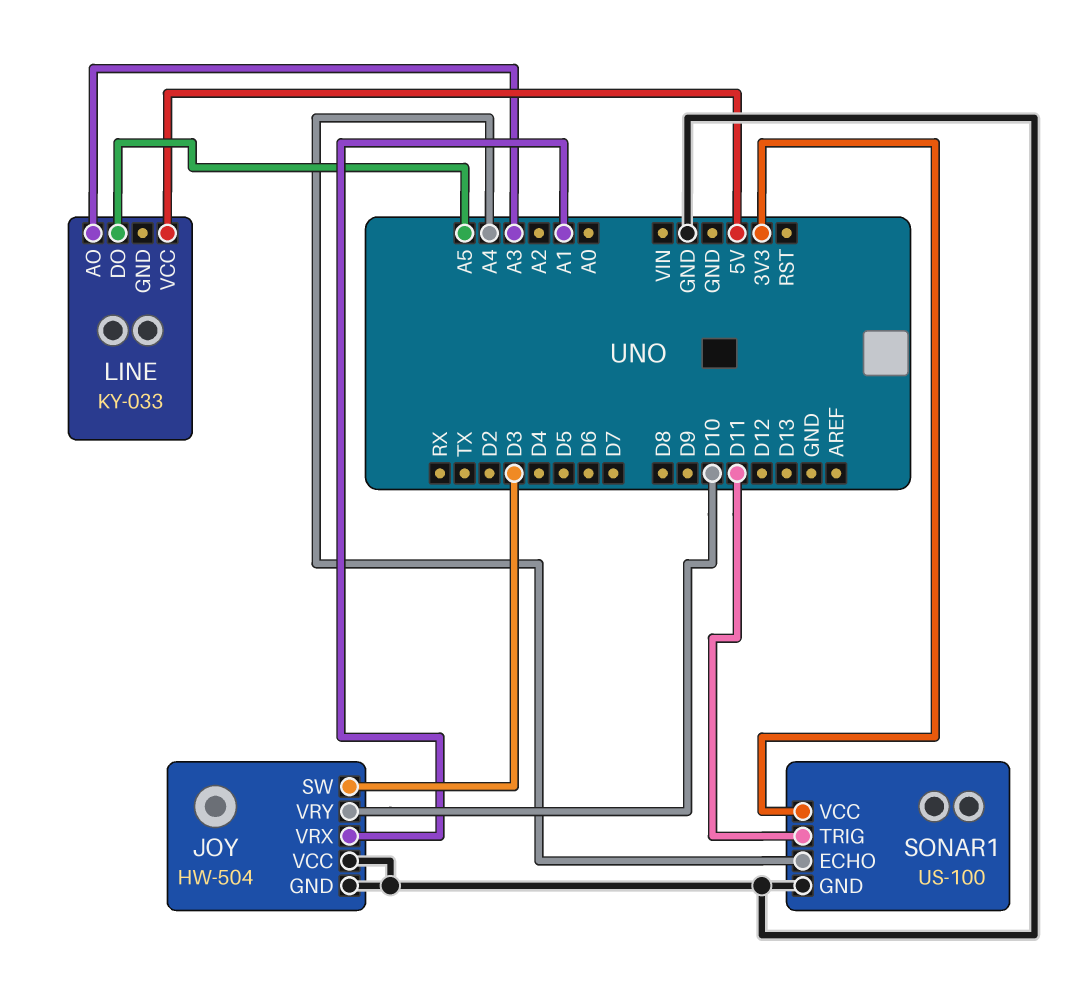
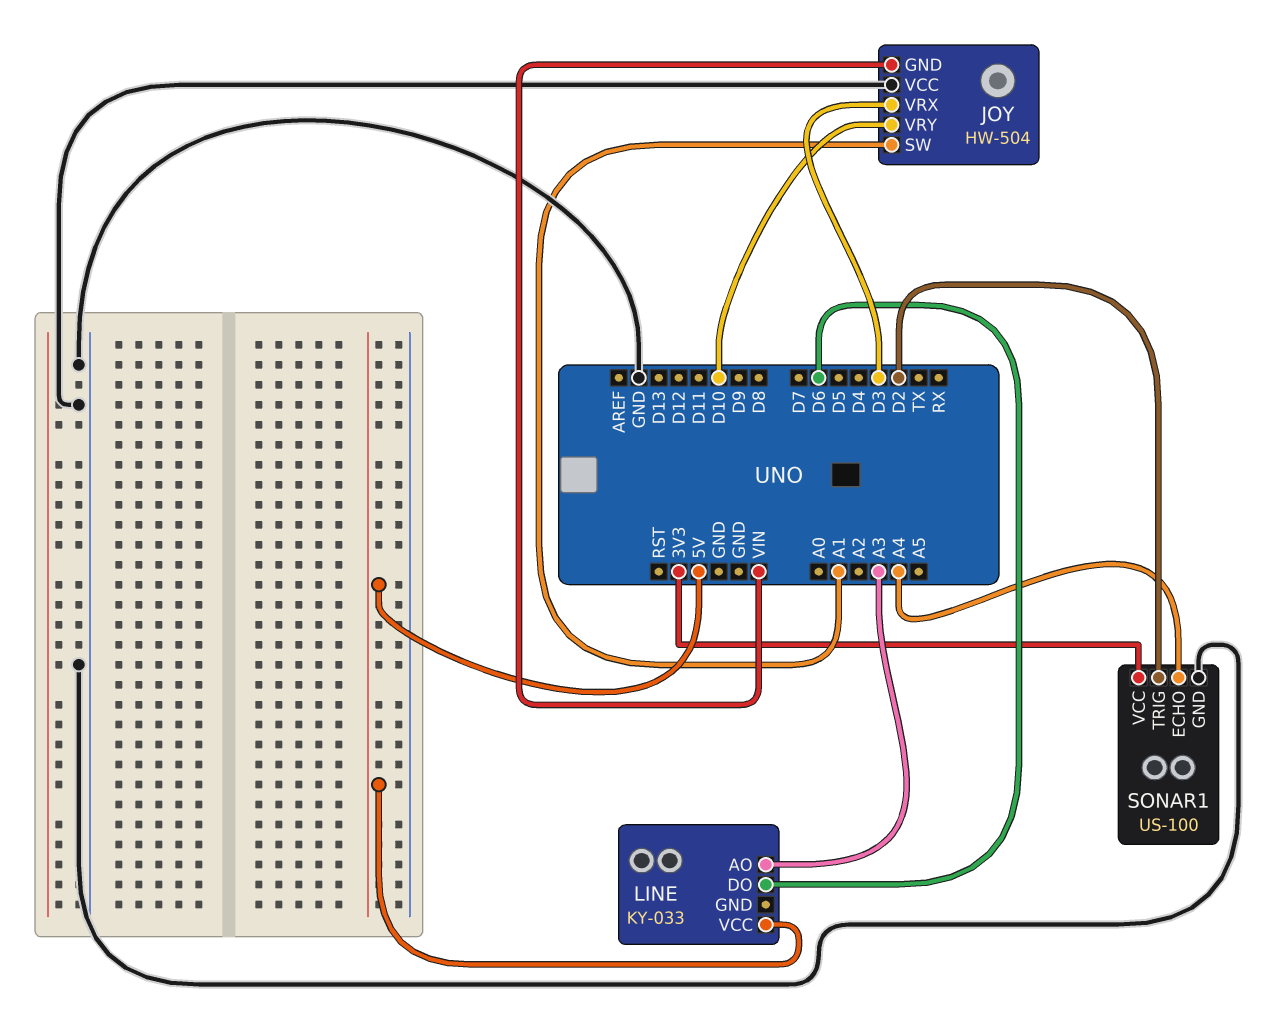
JOY pin GND: GND -> VIN
JOY pin SW: D3 -> A1
JOY pin VRX: A1 -> D3
LINE pin DO: A5 -> D6
SONAR1 pin TRIG: D11 -> D2

